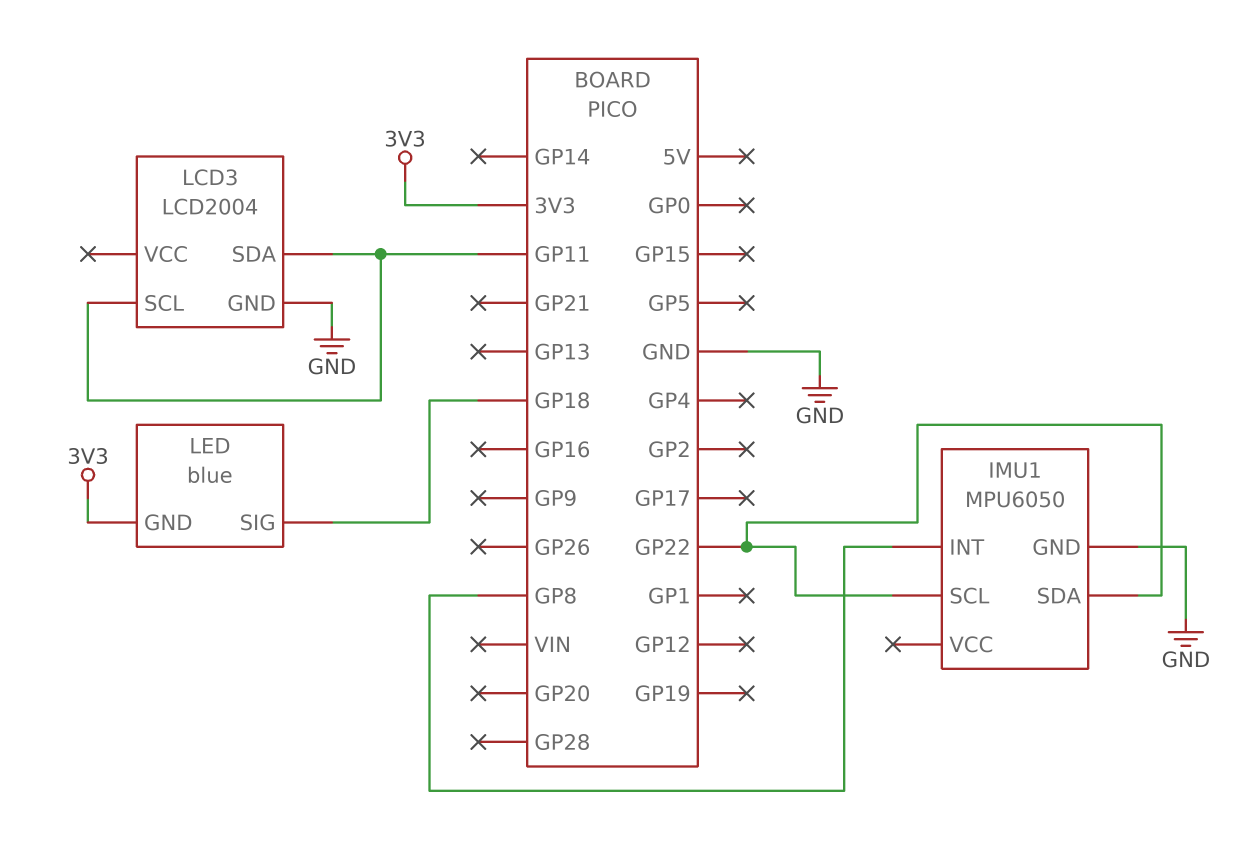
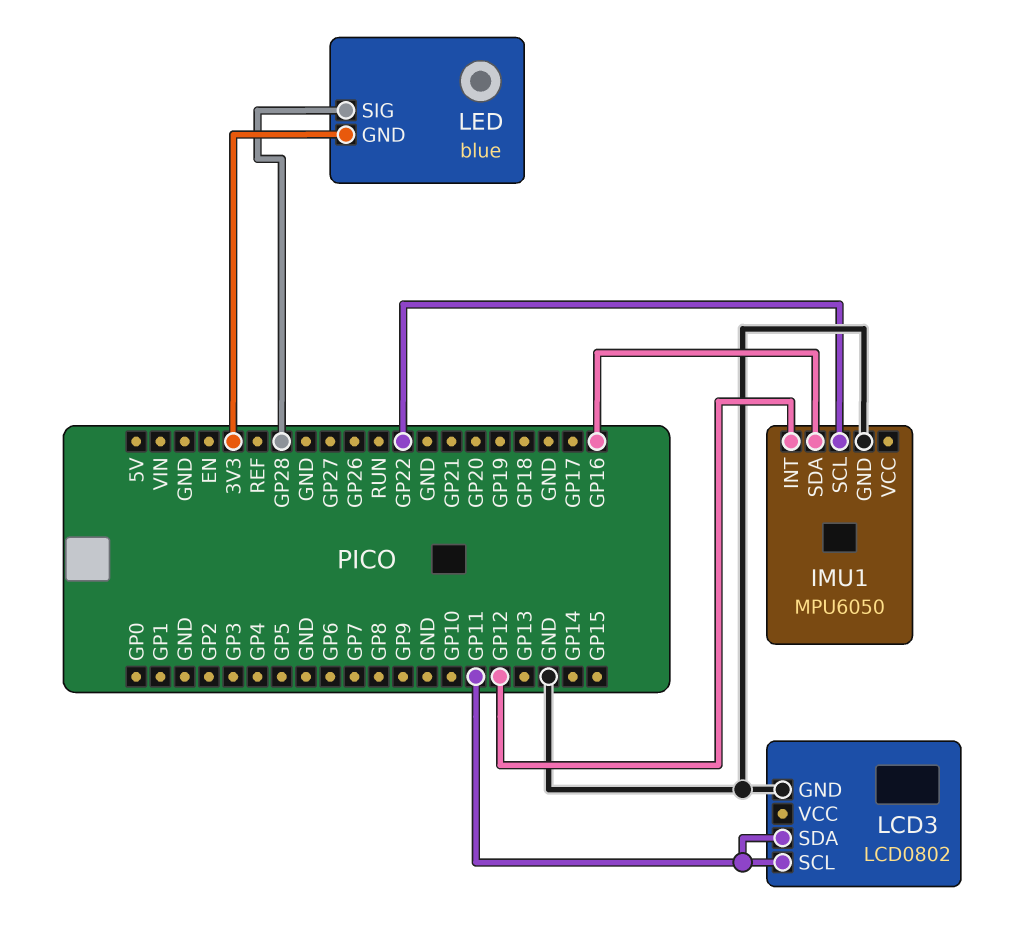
IMU1 pin INT: GP8 -> GP12
IMU1 pin SDA: GP22 -> GP16
LCD3: LCD2004 -> LCD0802
LED pin SIG: GP18 -> GP28

